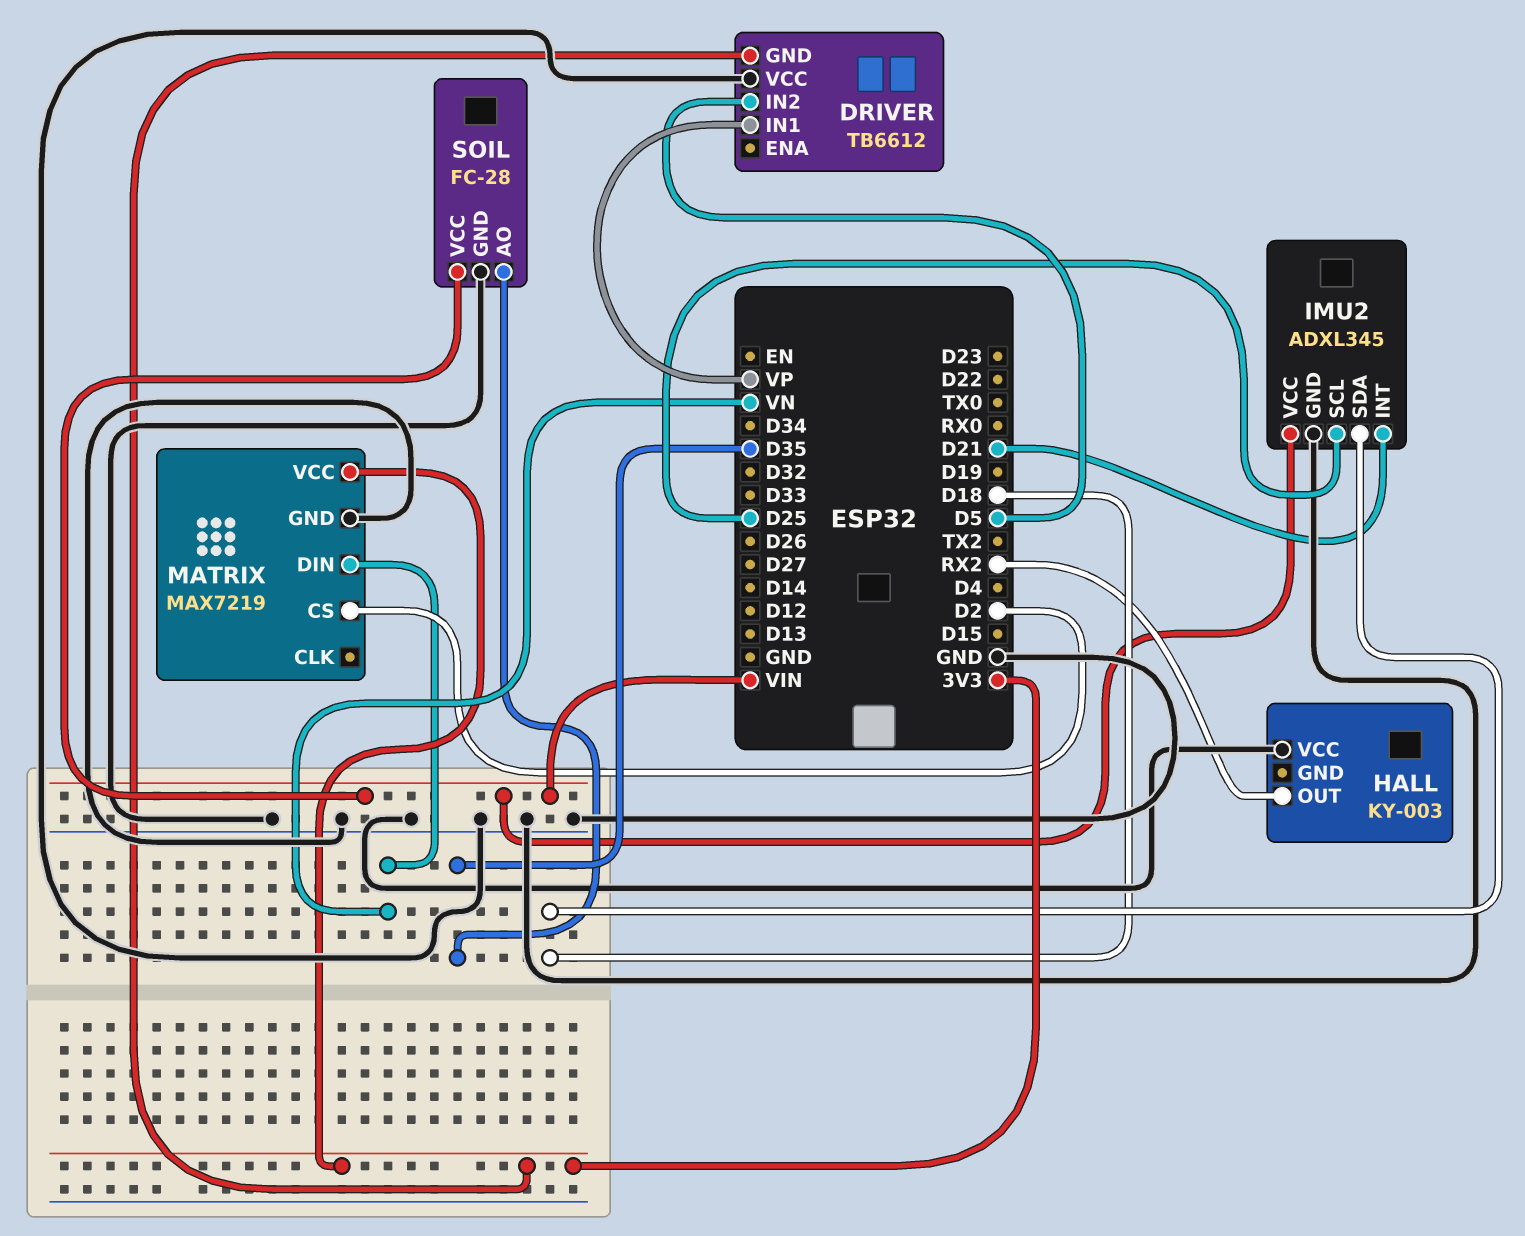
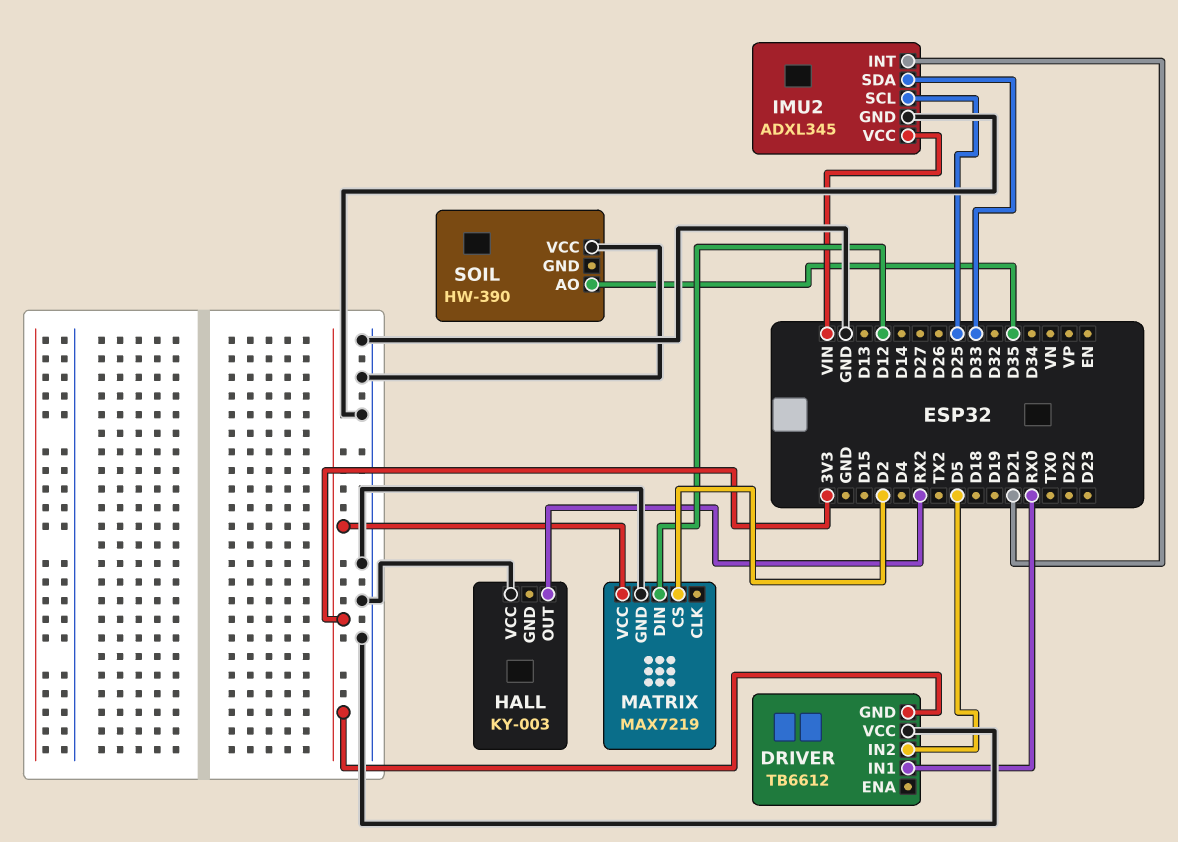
DRIVER pin IN1: VP -> RX0
IMU2 pin SDA: D18 -> D33
MATRIX pin DIN: VN -> D12
SOIL: FC-28 -> HW-390
SOIL pin GND: GND -> none
SOIL pin VCC: VIN -> GND

